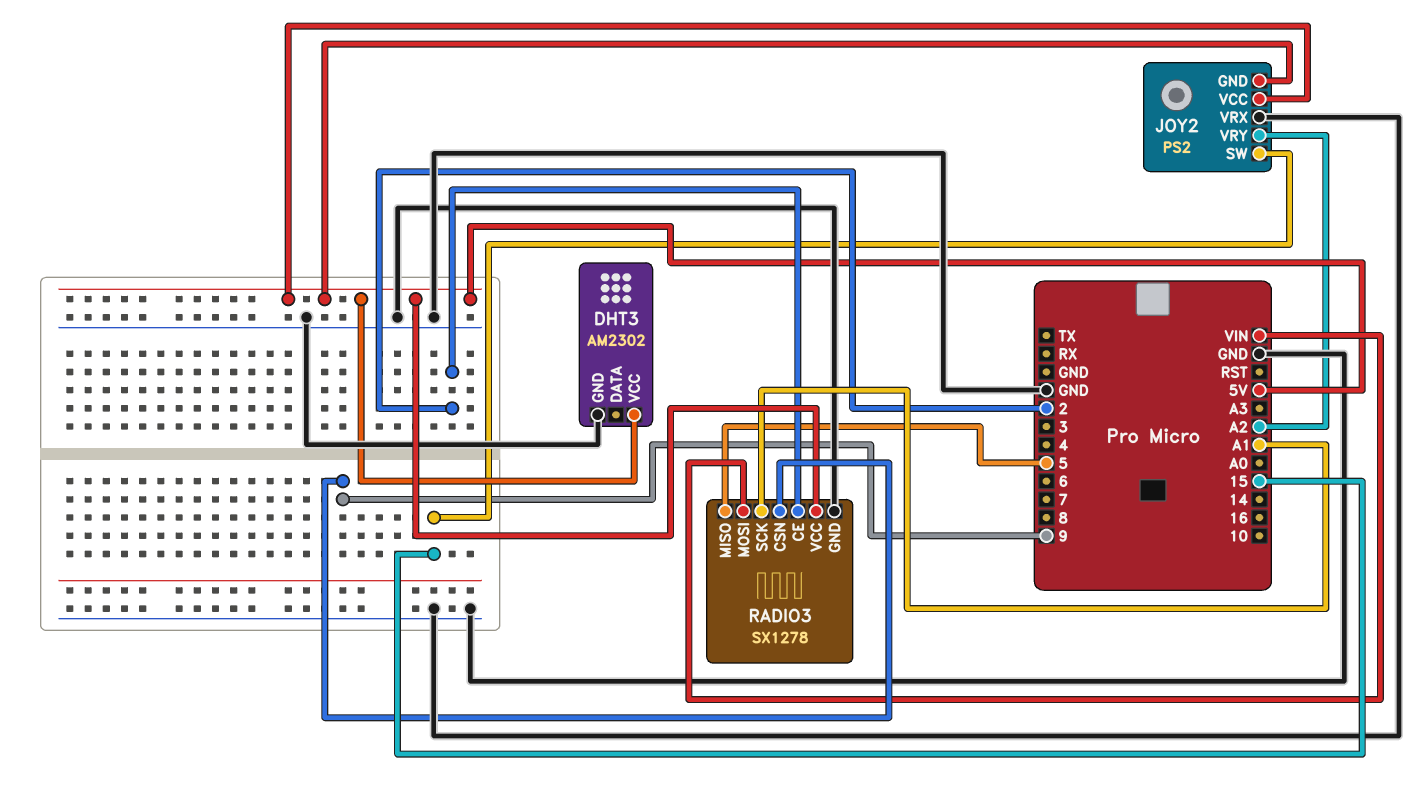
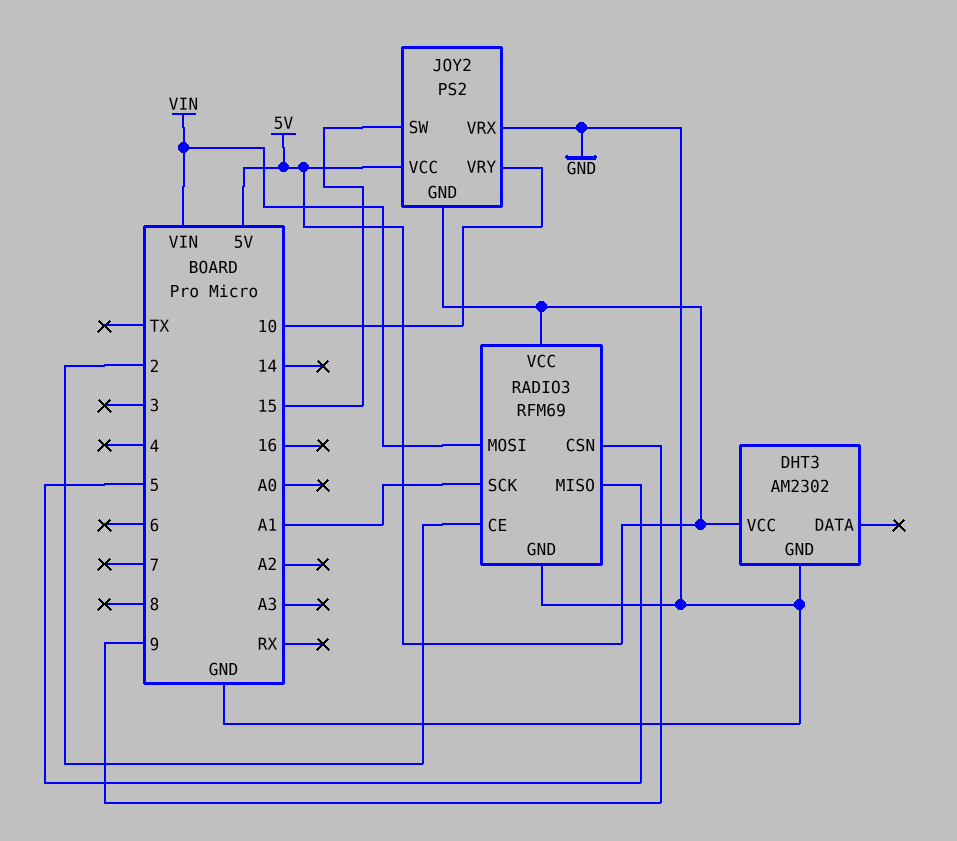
JOY2 pin VRY: A2 -> 10
RADIO3: SX1278 -> RFM69

